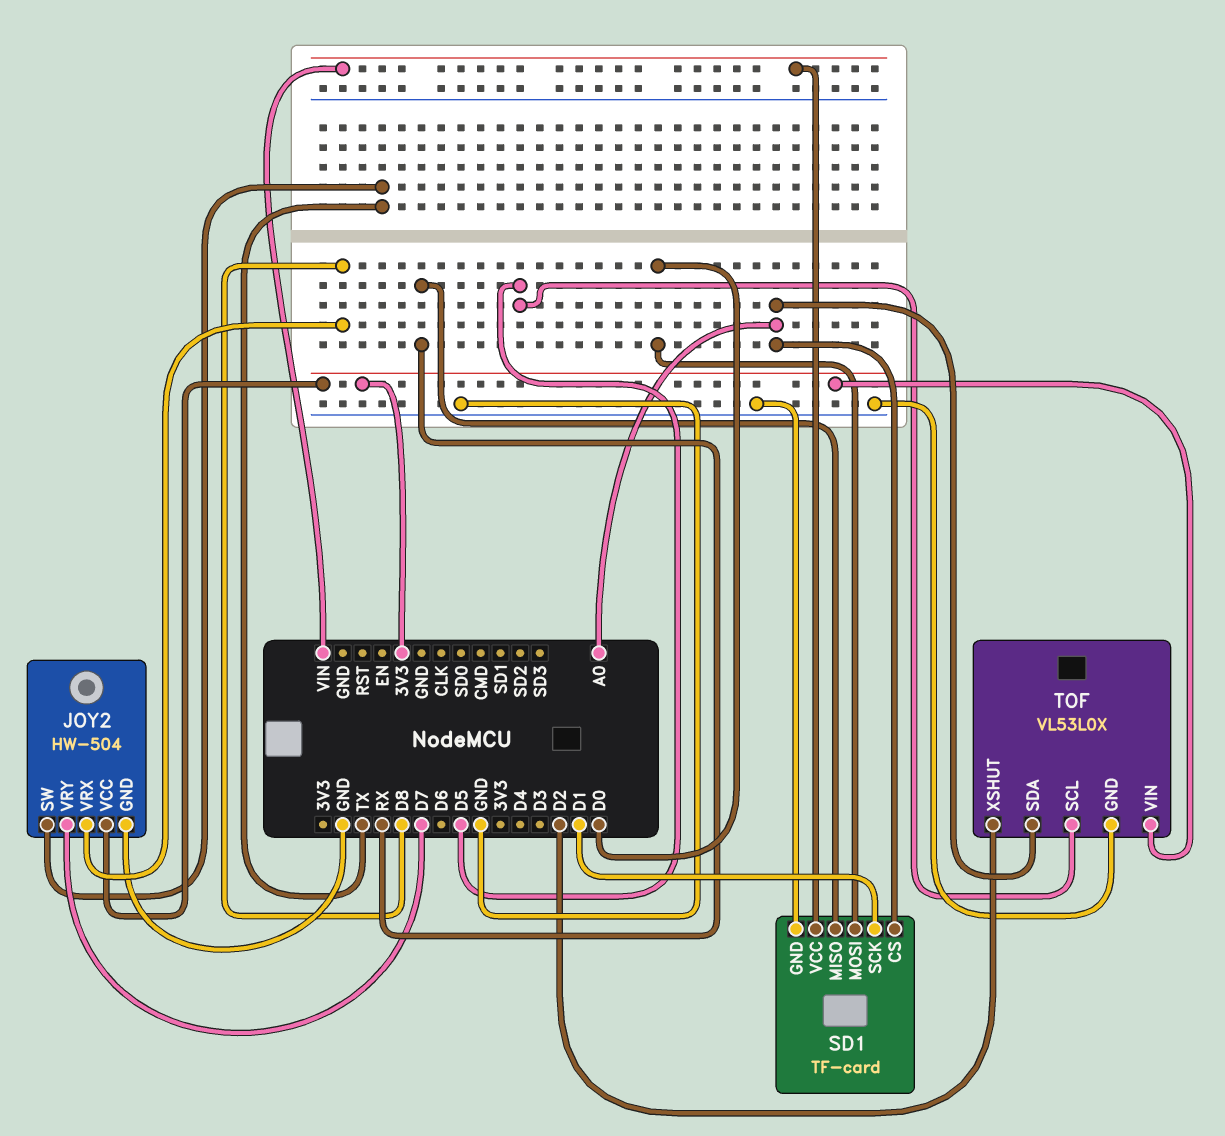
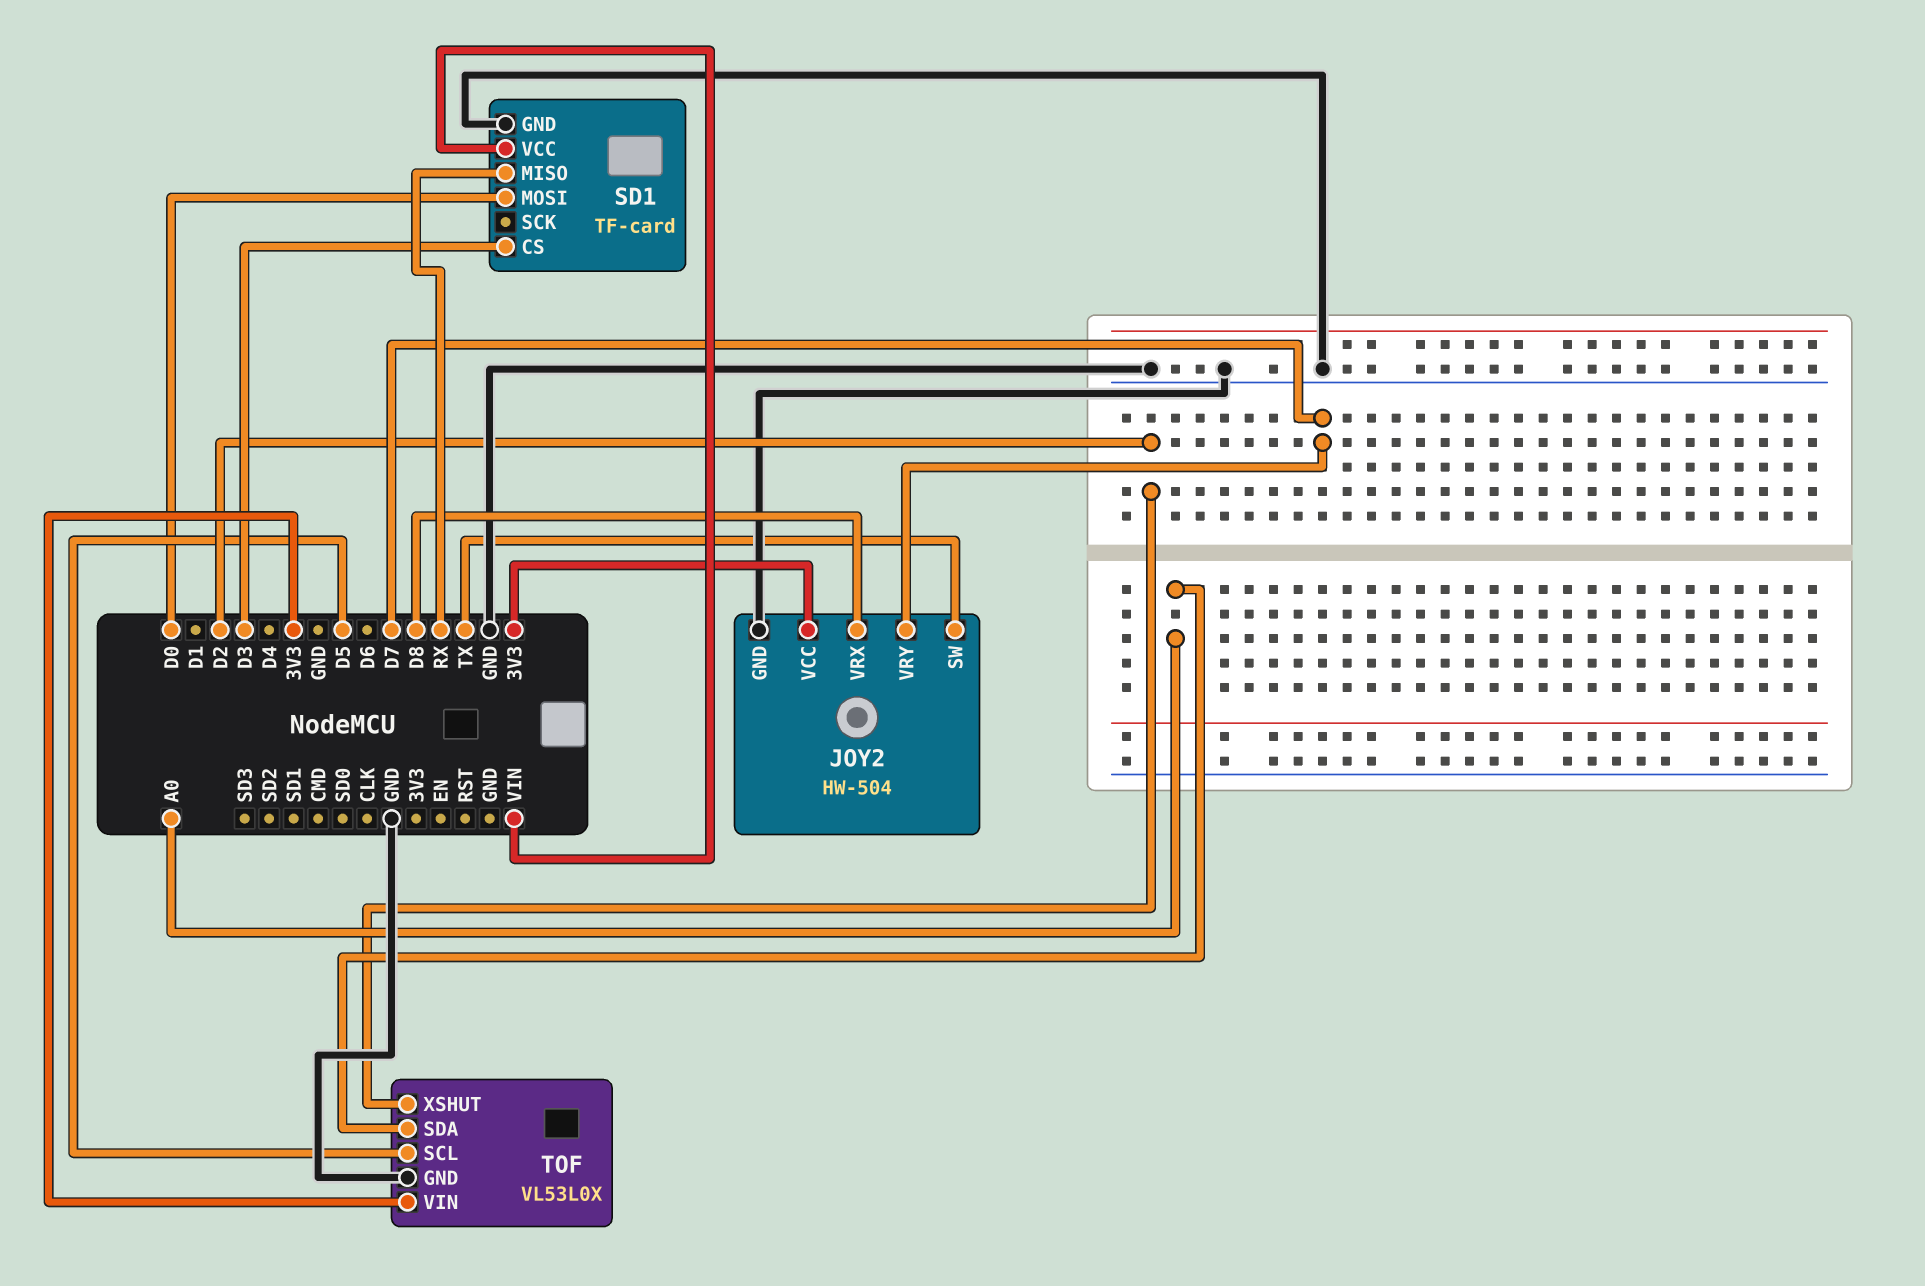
SD1 pin CS: A0 -> D3
SD1 pin SCK: D1 -> none

